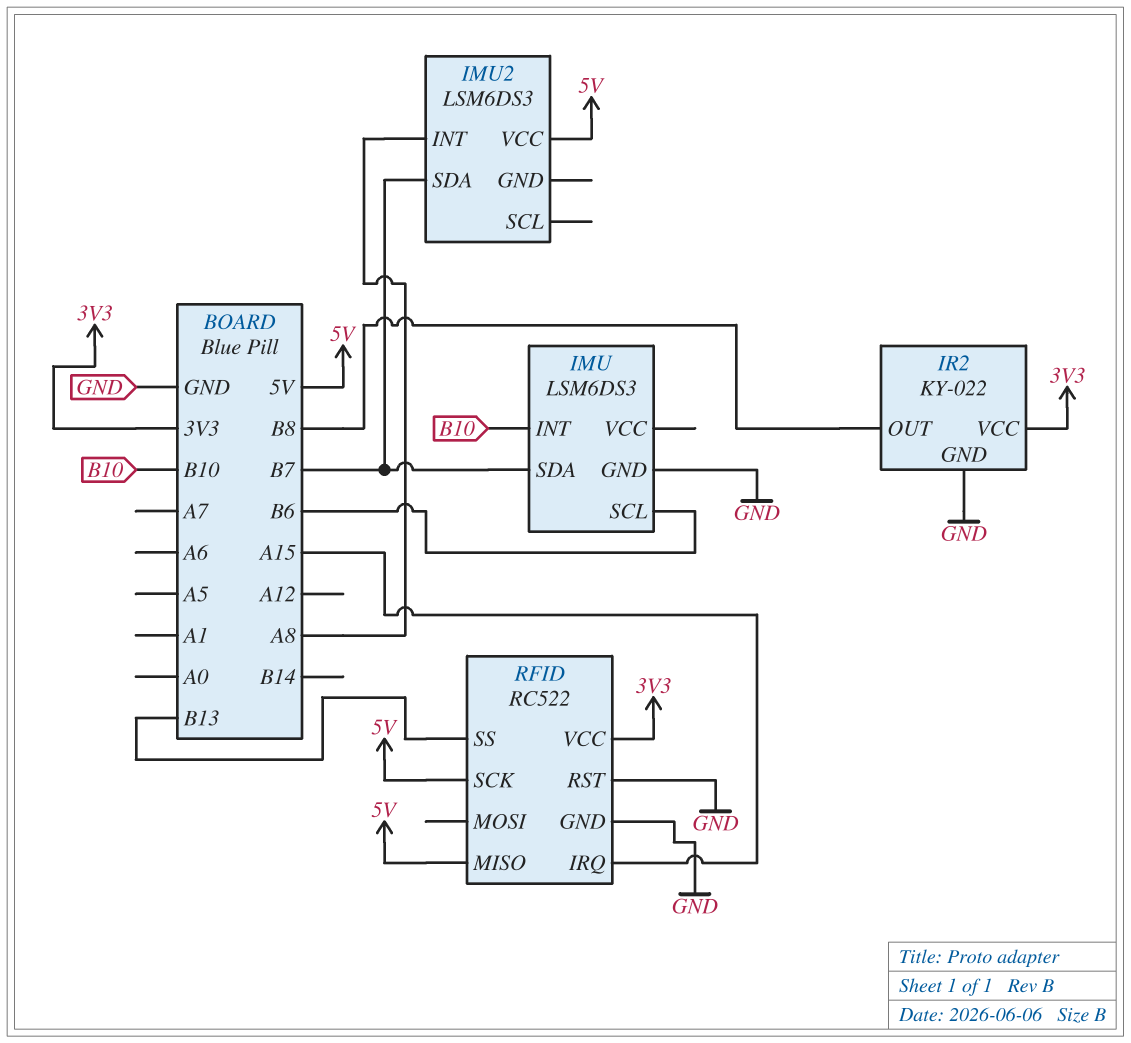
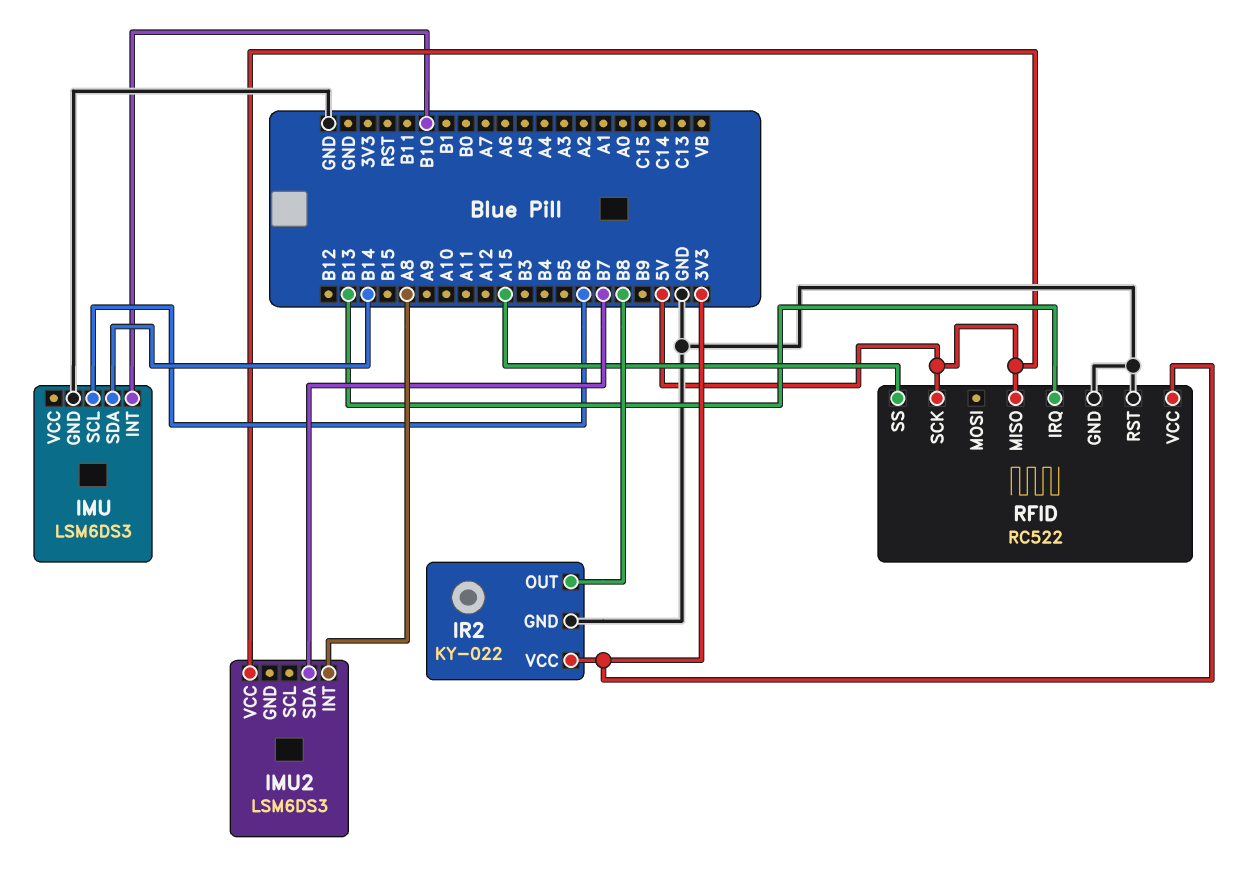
IMU pin SDA: B7 -> B14
RFID pin IRQ: A15 -> B13
RFID pin SS: B13 -> A15

